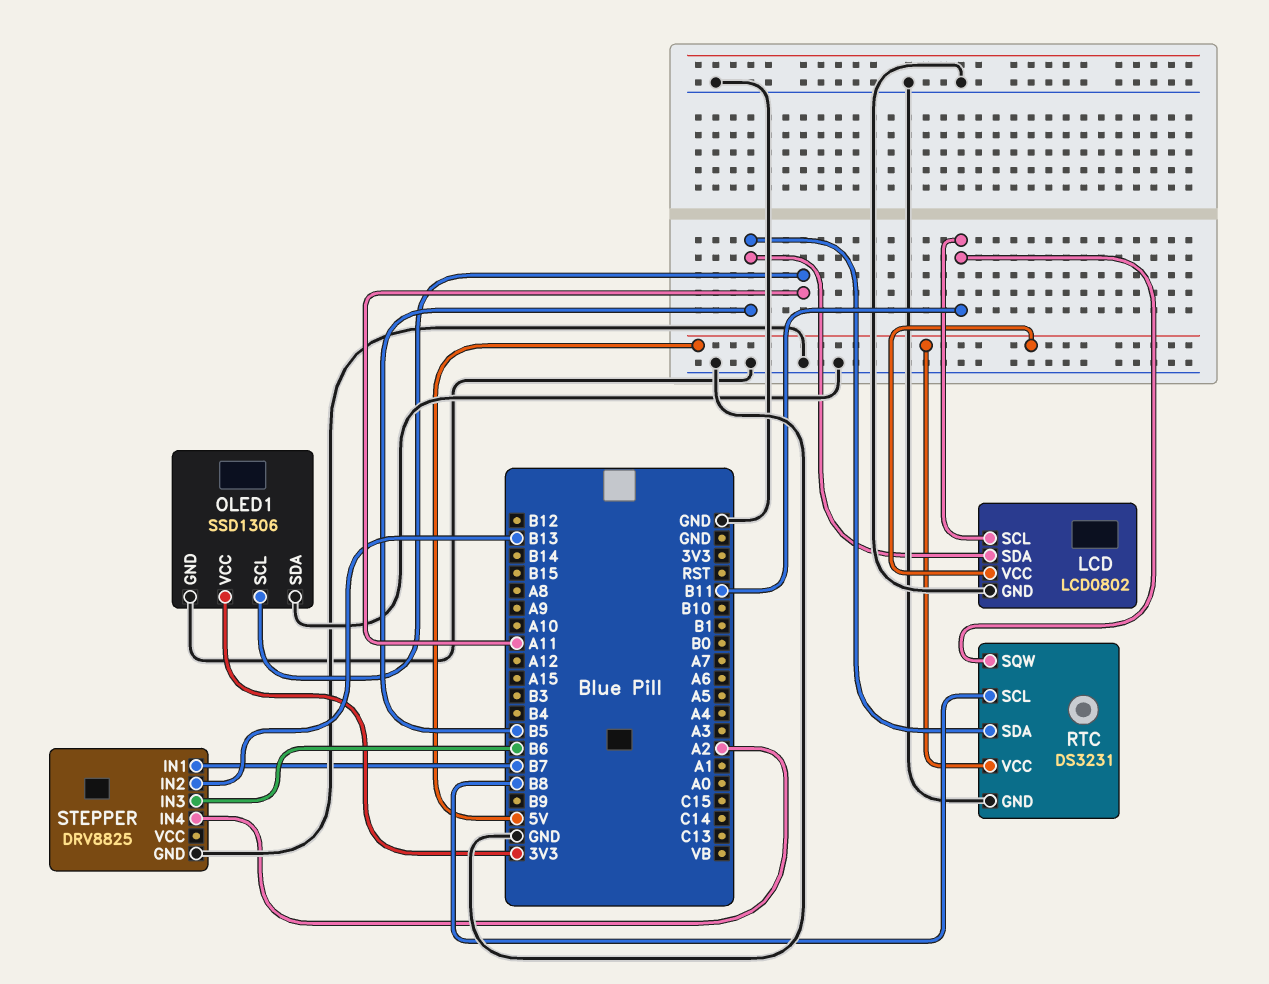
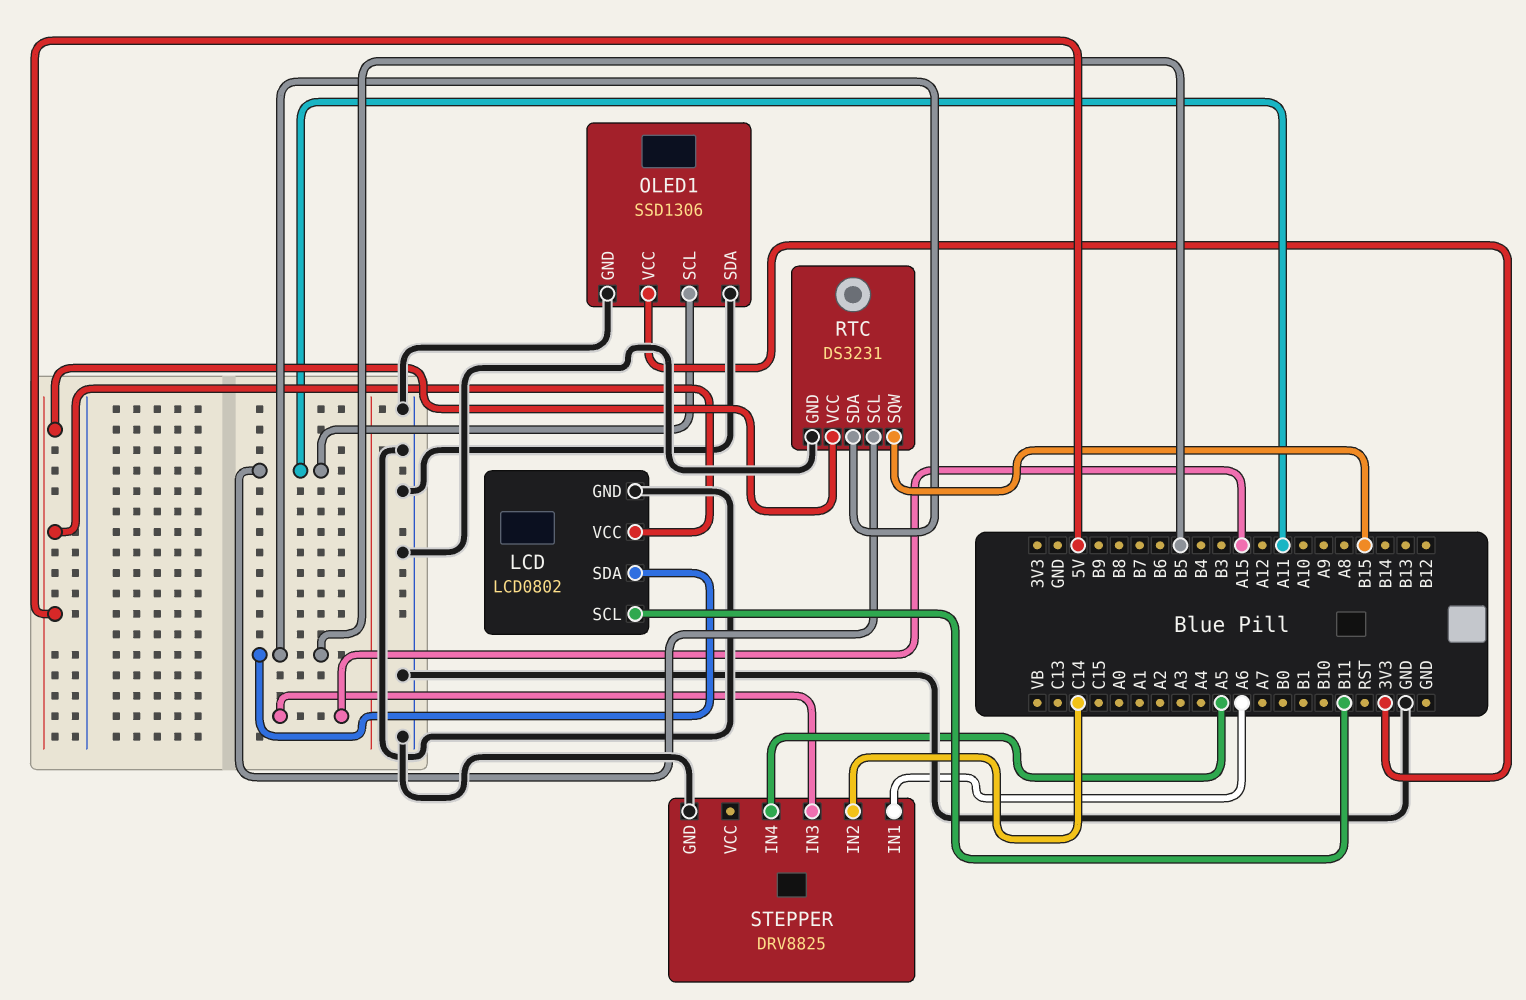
RTC pin SCL: B8 -> A11
RTC pin SQW: B11 -> B15
STEPPER pin IN1: B7 -> A6
STEPPER pin IN2: B13 -> C14
STEPPER pin IN3: B6 -> A15
STEPPER pin IN4: A2 -> A5

